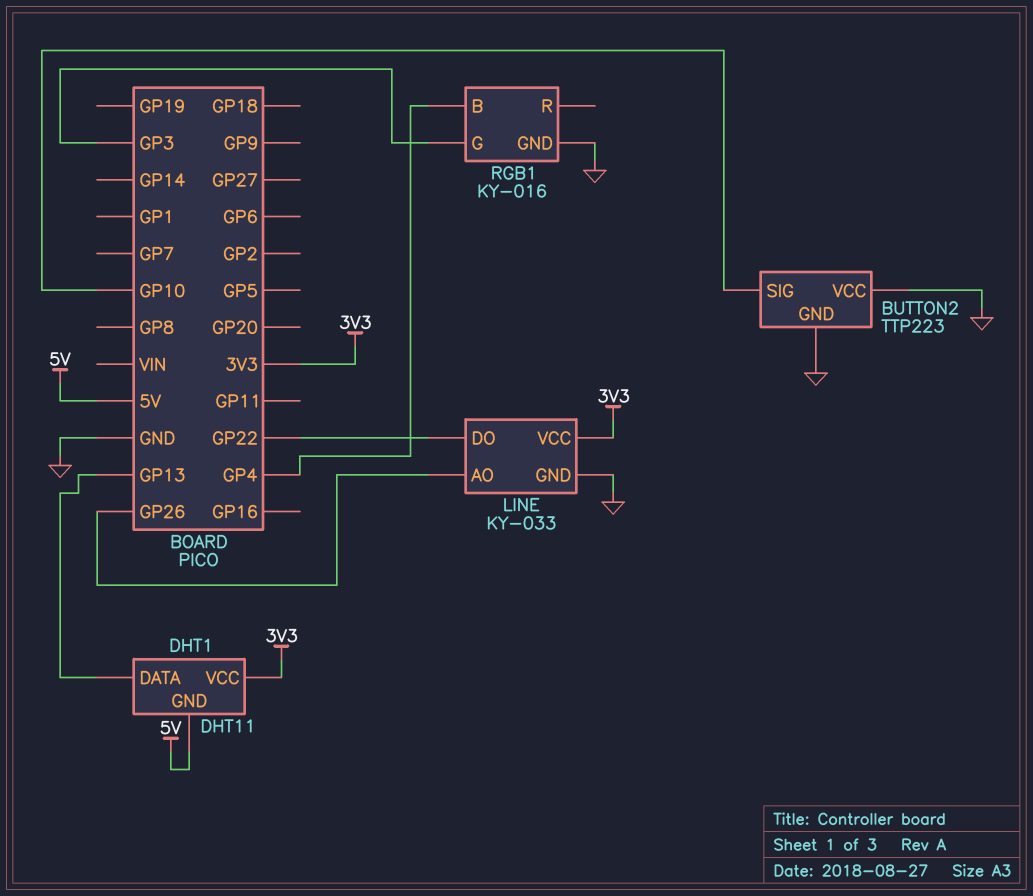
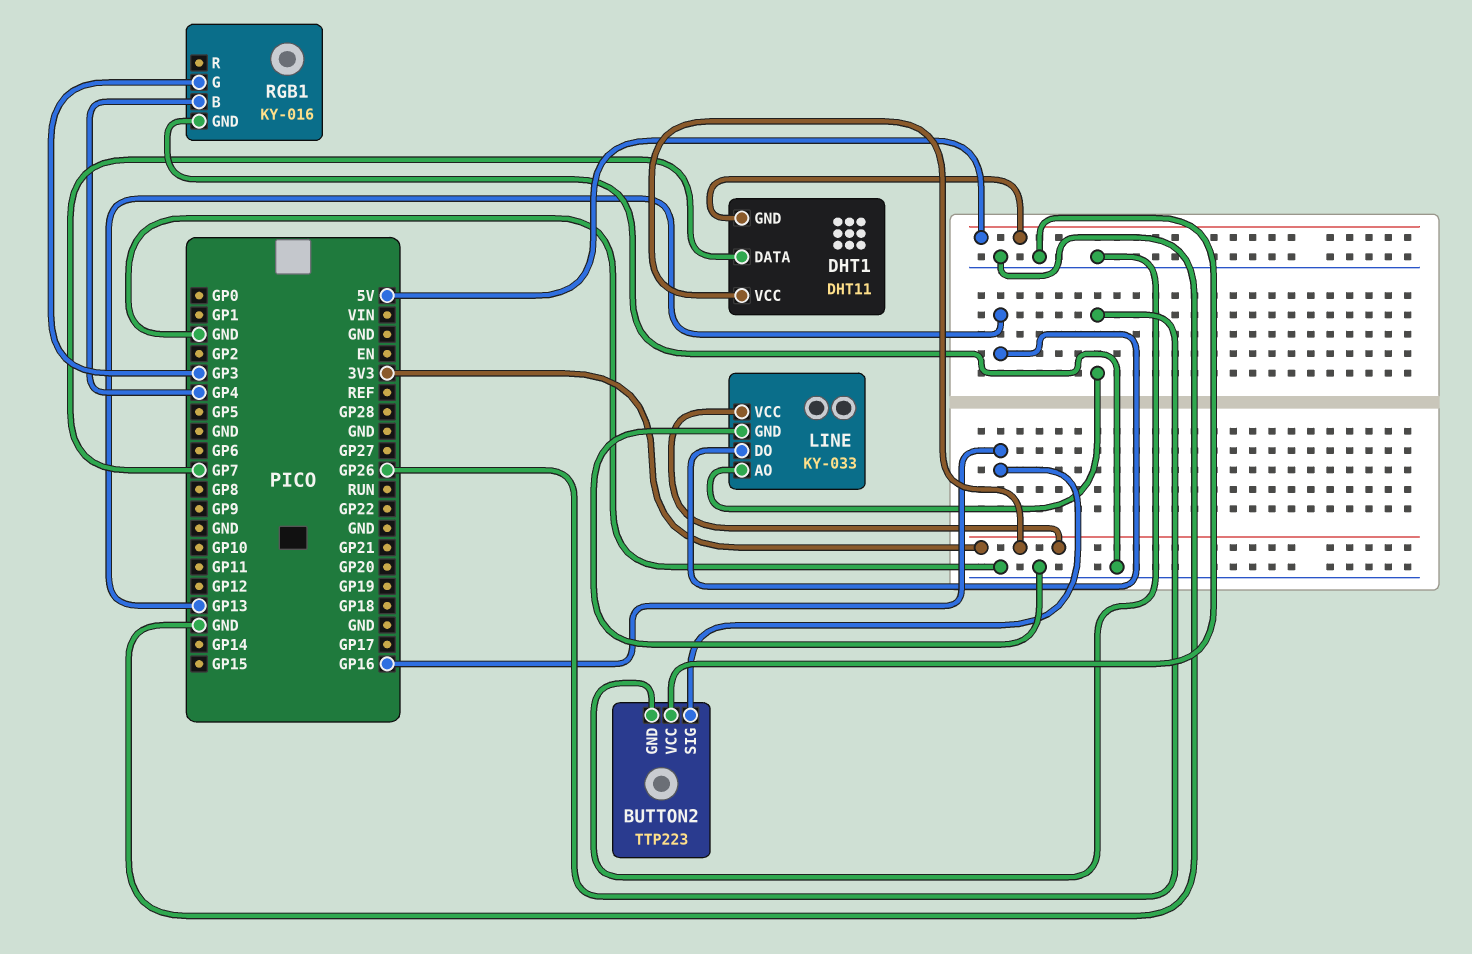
BUTTON2 pin SIG: GP10 -> GP16
DHT1 pin DATA: GP13 -> GP7
LINE pin DO: GP22 -> GP13

